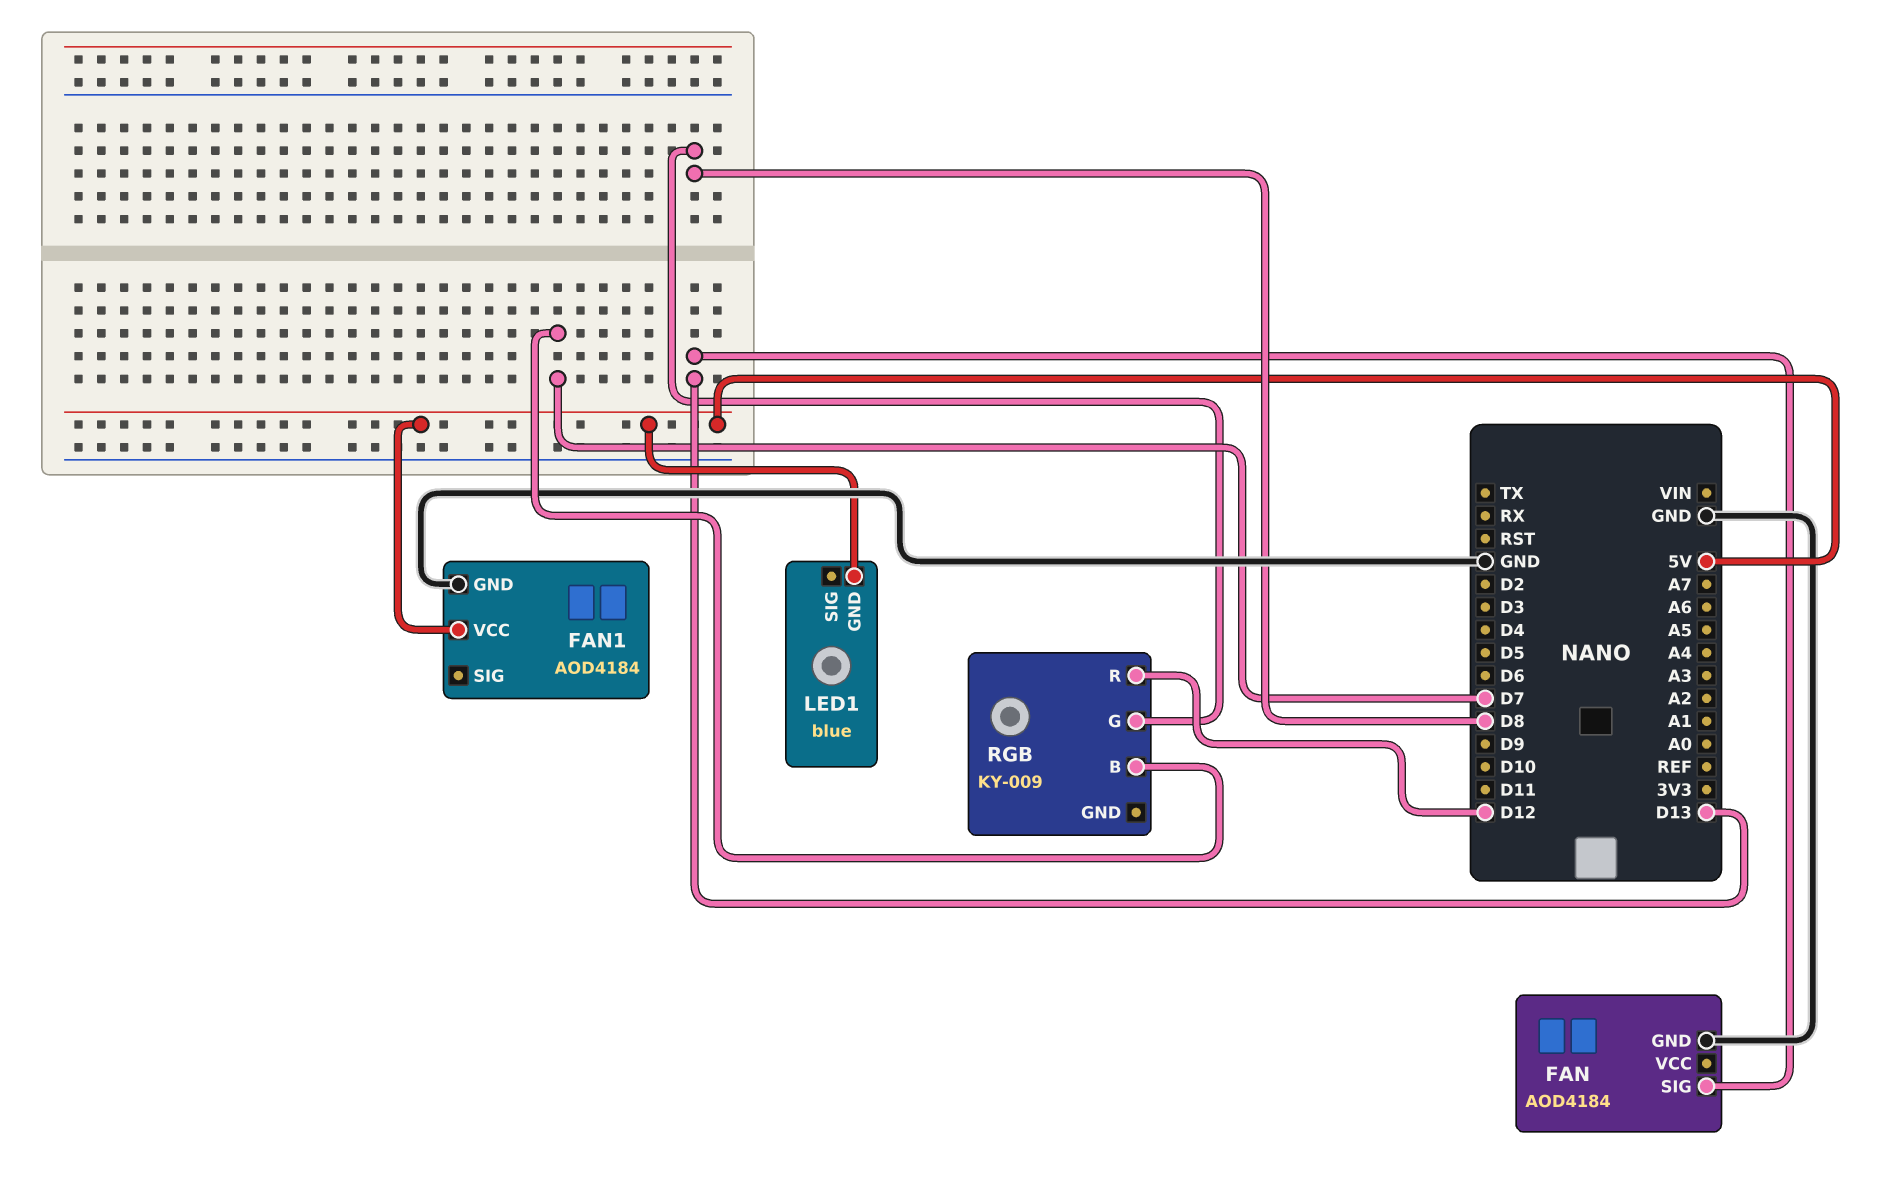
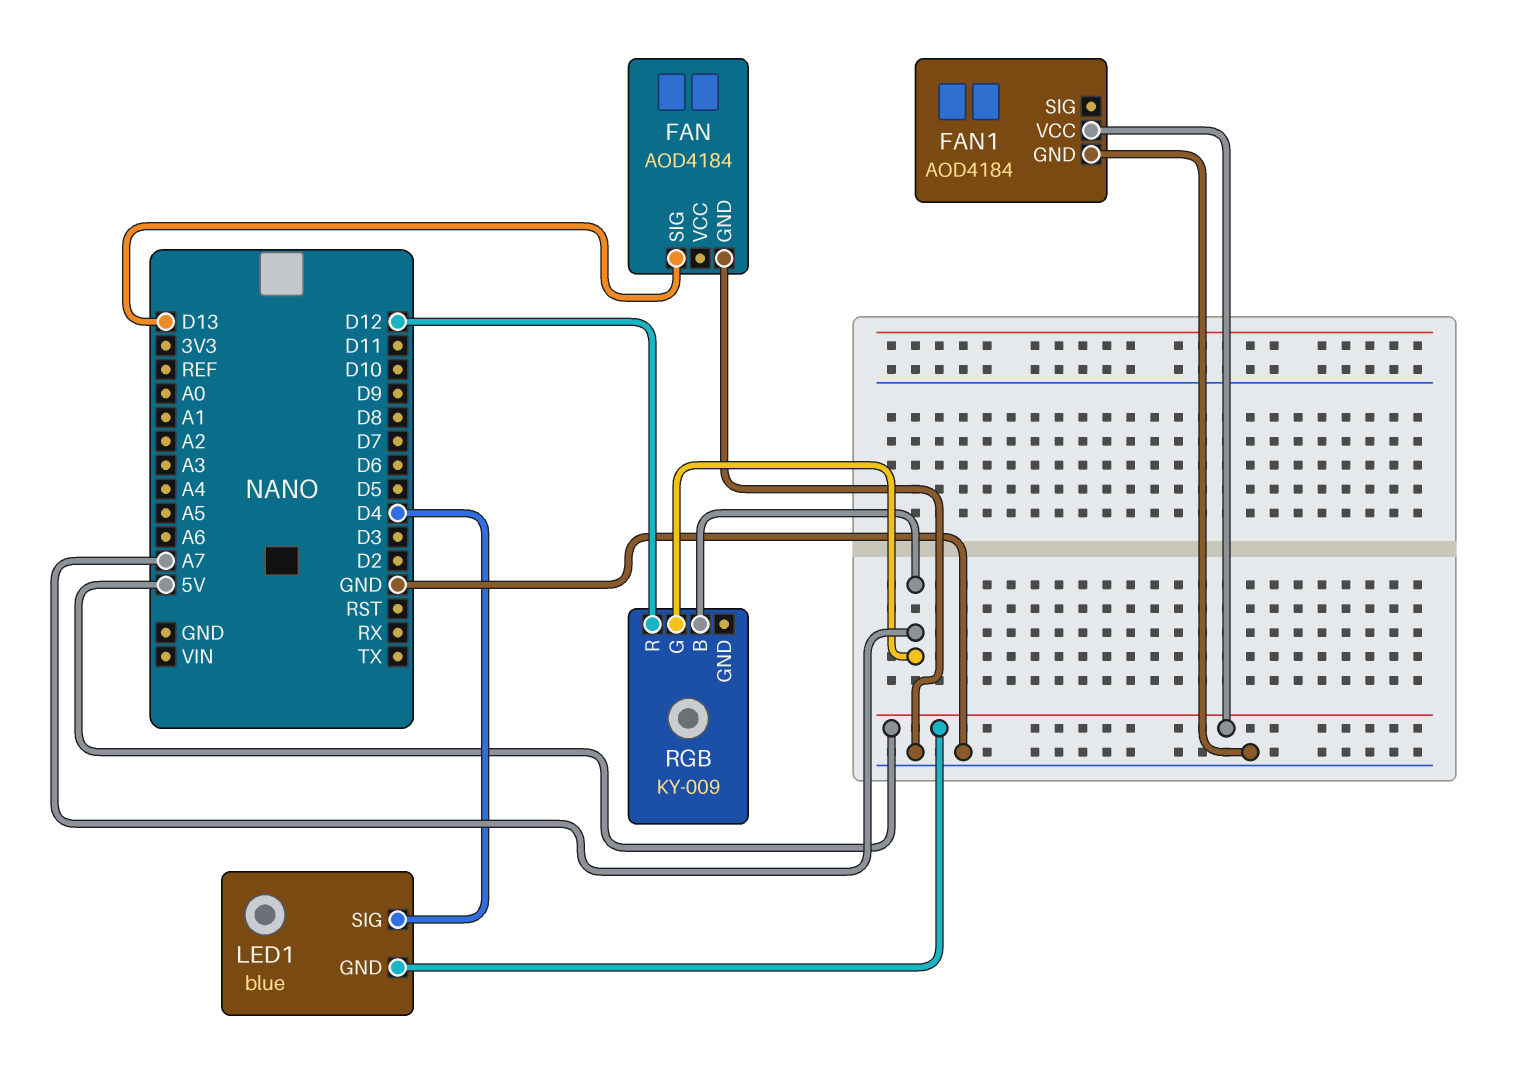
LED1 pin SIG: none -> D4
RGB pin B: D7 -> A7
RGB pin G: D8 -> A7

